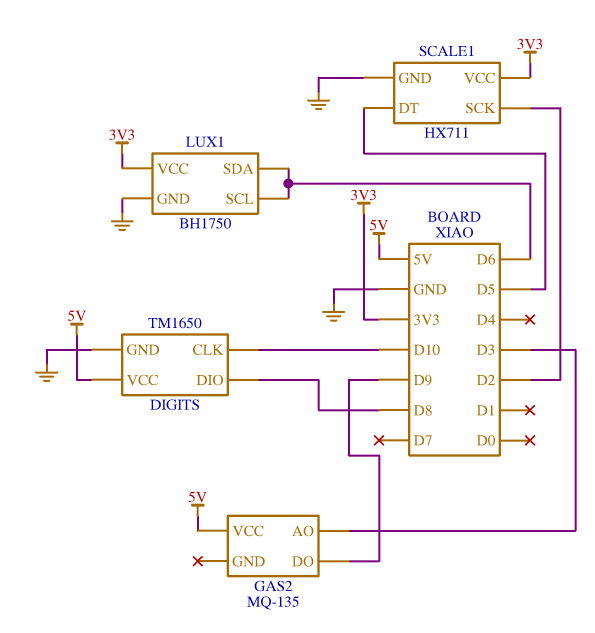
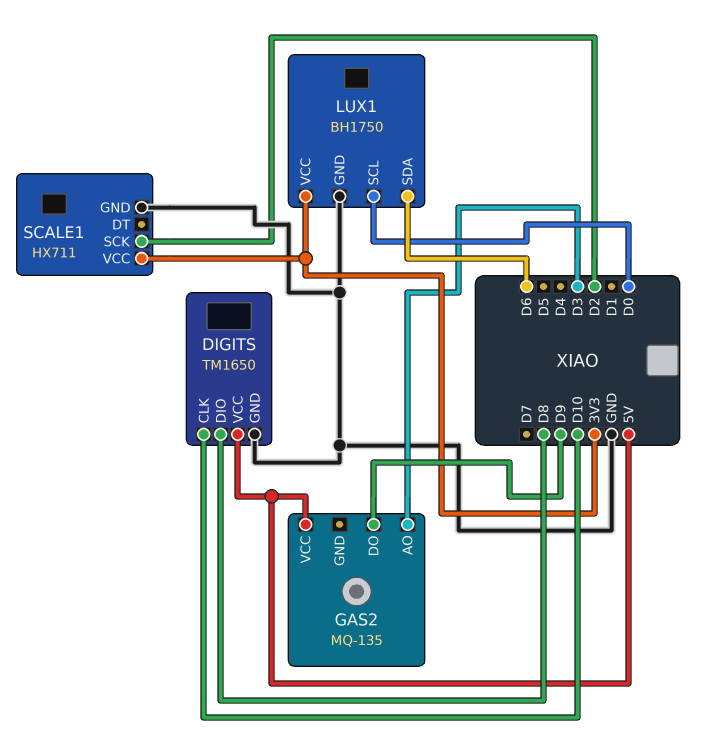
LUX1 pin SCL: D6 -> D0
SCALE1 pin DT: D5 -> none

